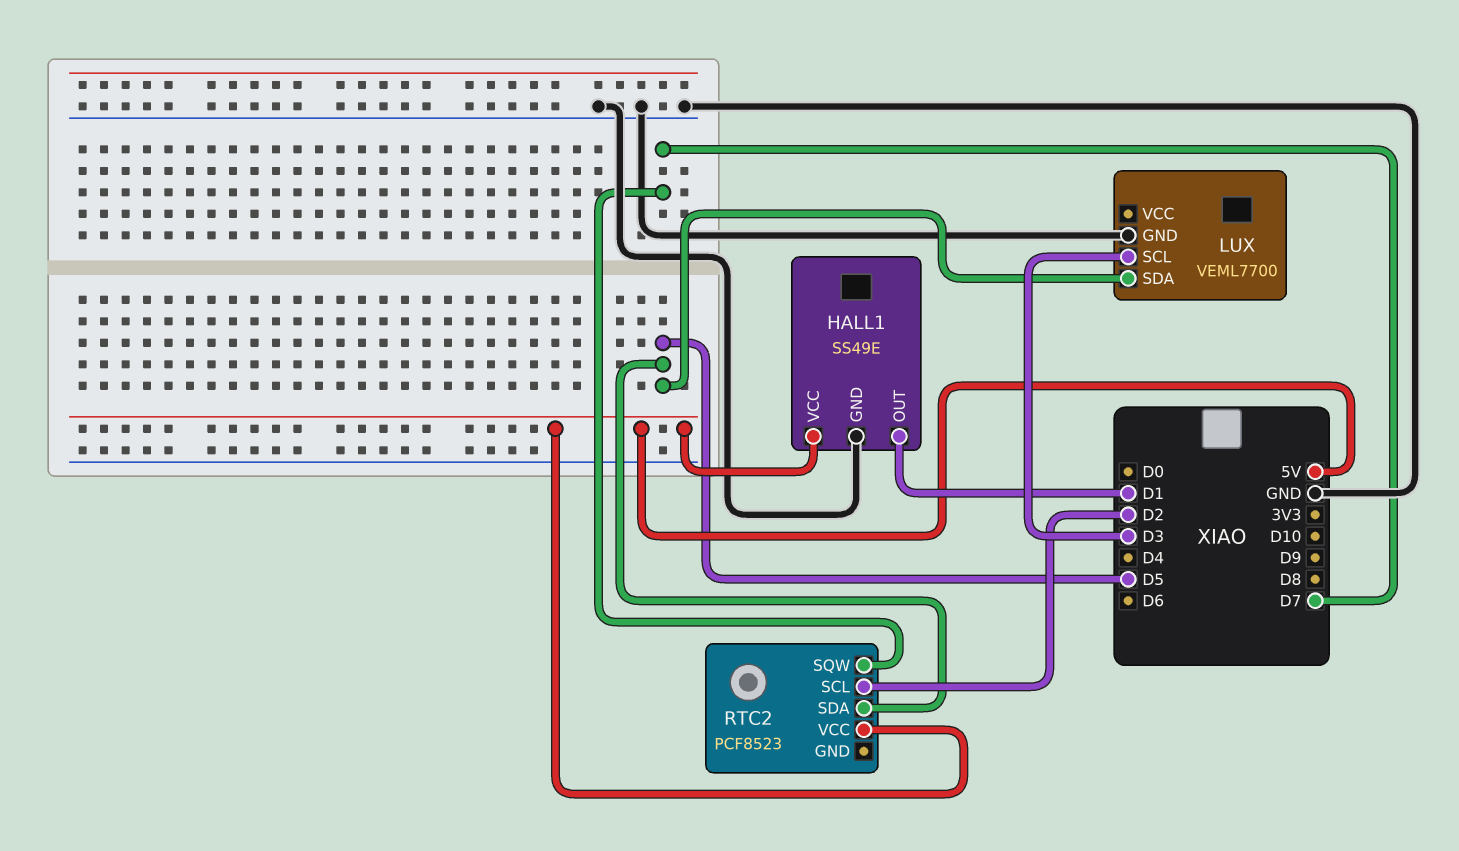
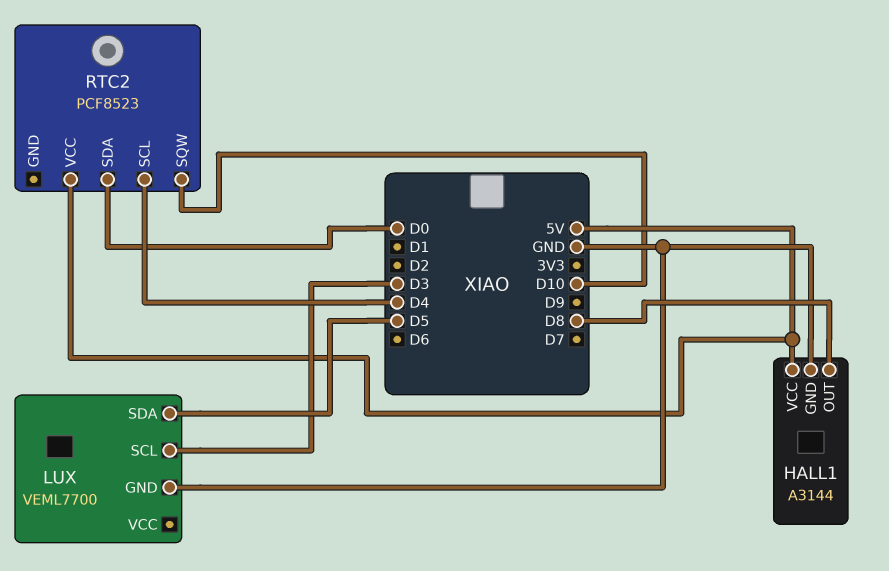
HALL1: SS49E -> A3144
HALL1 pin OUT: D1 -> D8
RTC2 pin SCL: D2 -> D4
RTC2 pin SDA: D5 -> D0
RTC2 pin SQW: D7 -> D10

